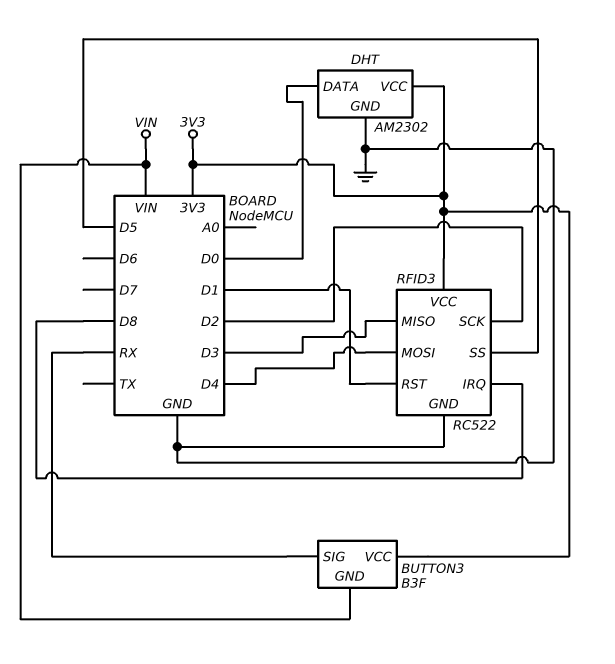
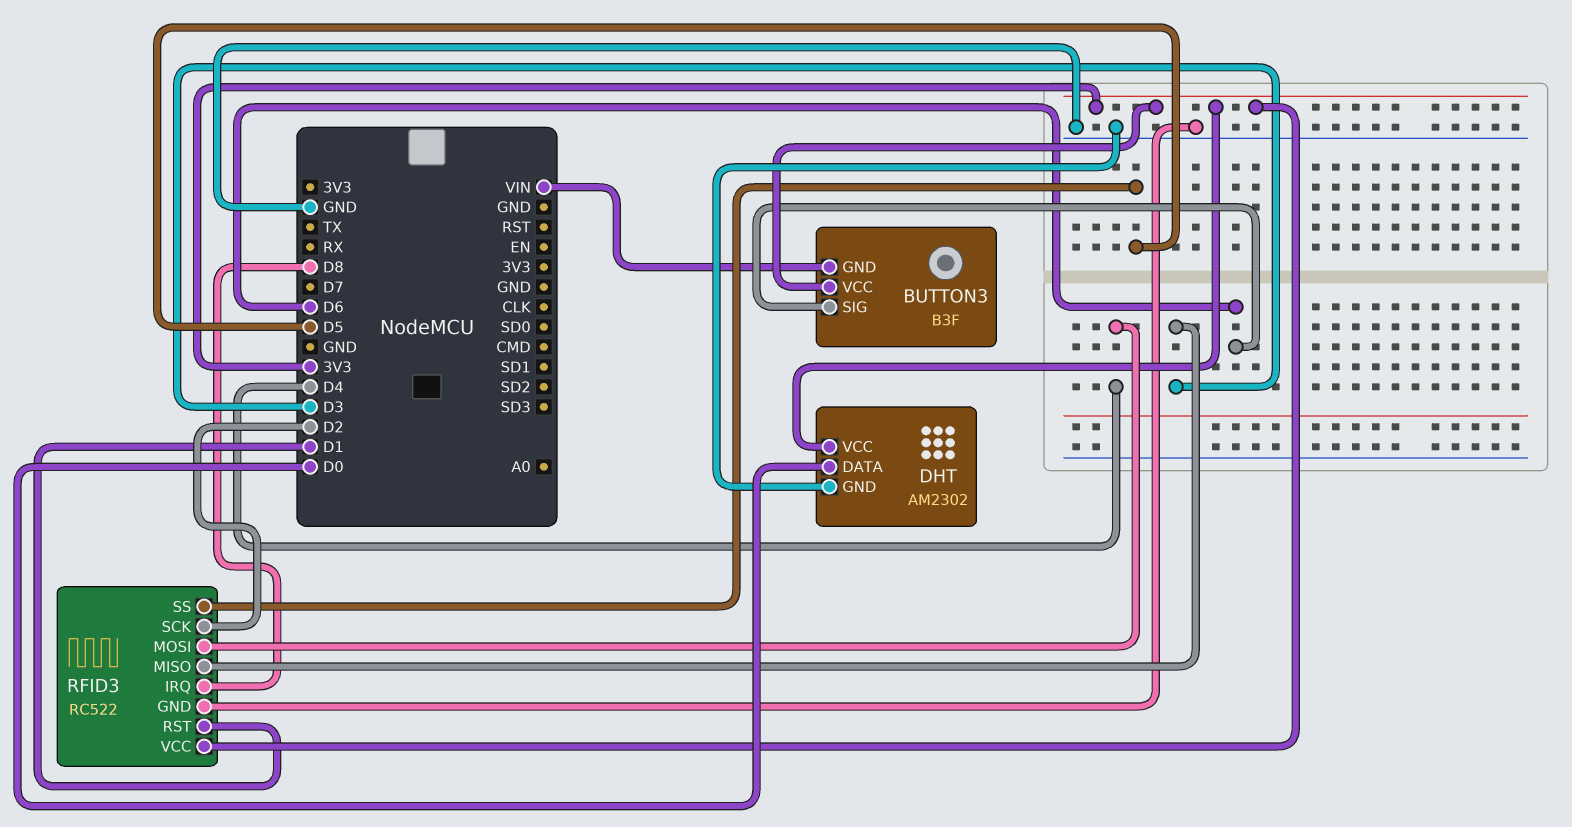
BUTTON3 pin SIG: RX -> D6

